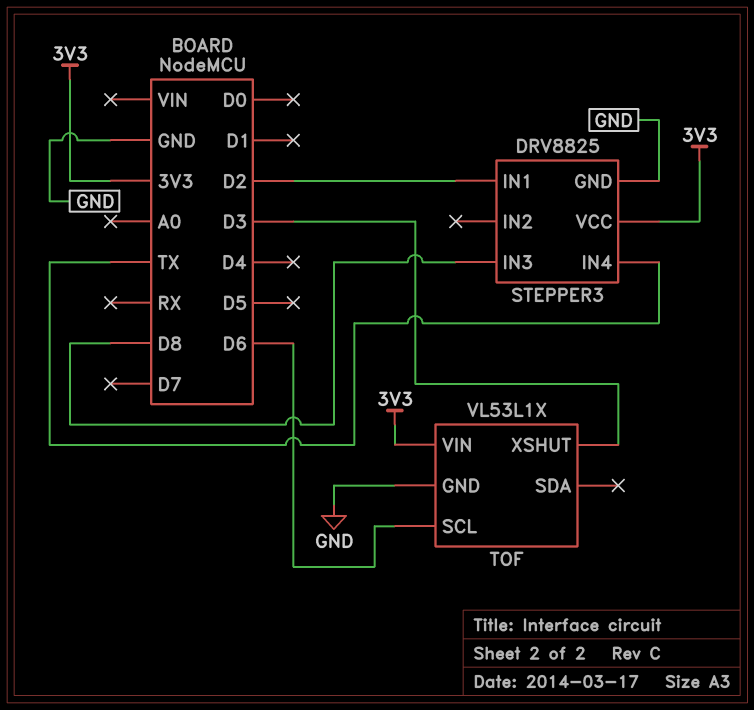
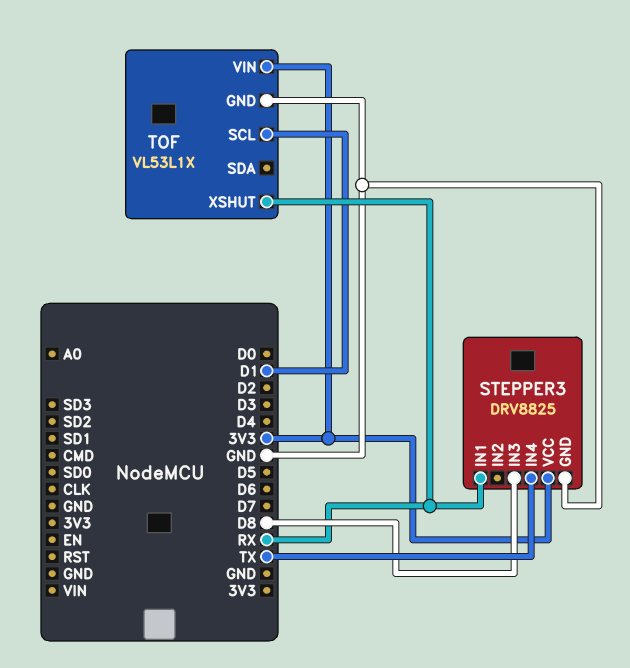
STEPPER3 pin IN1: D2 -> RX
TOF pin SCL: D6 -> D1
TOF pin XSHUT: D3 -> RX

